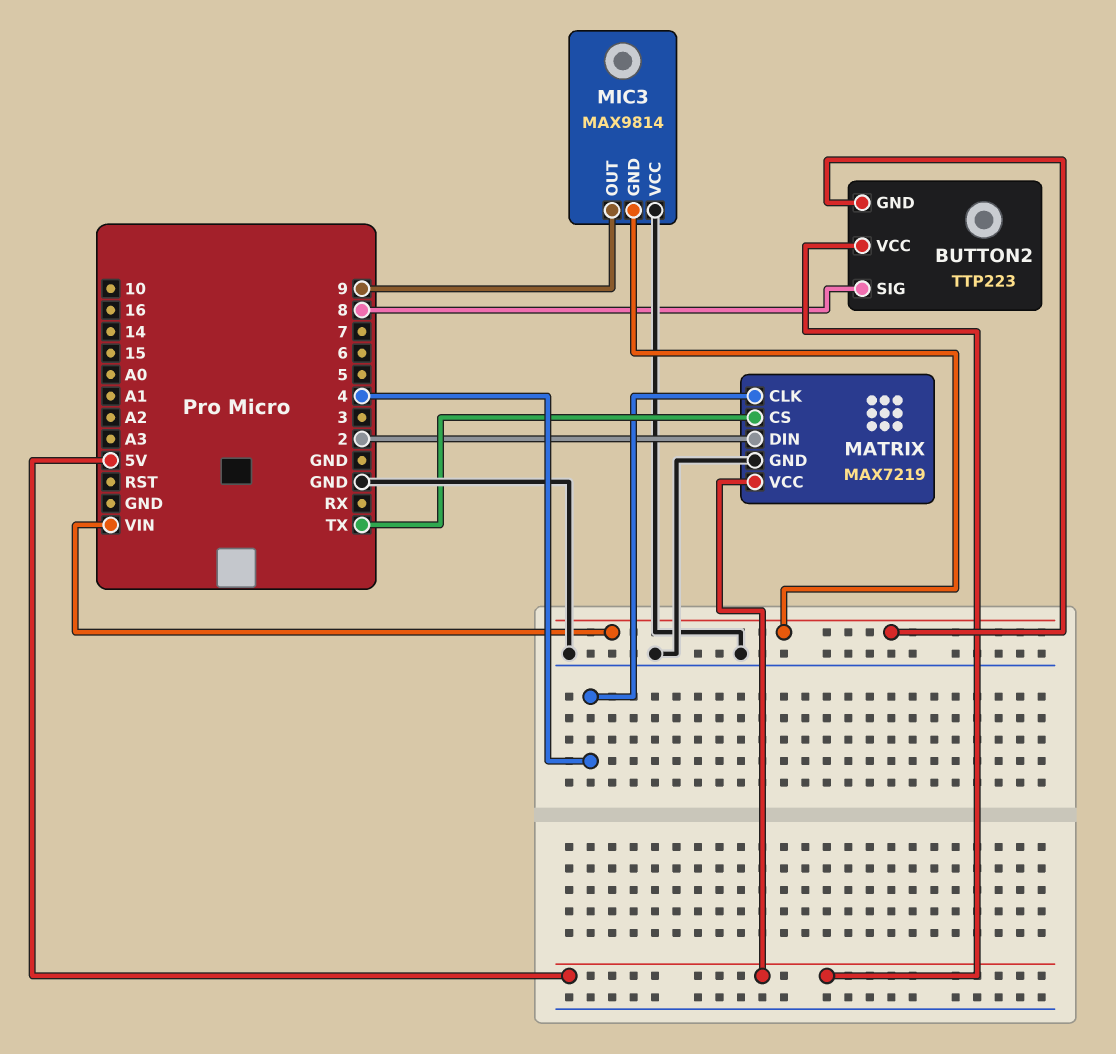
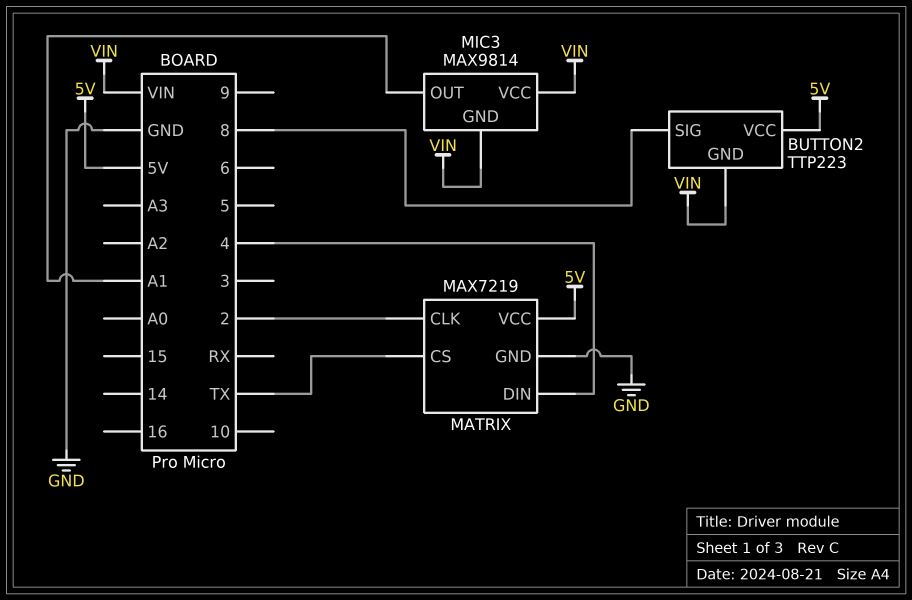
MATRIX pin CLK: 4 -> 2
MATRIX pin DIN: 2 -> 4
MIC3 pin OUT: 9 -> A1
MIC3 pin VCC: GND -> VIN

